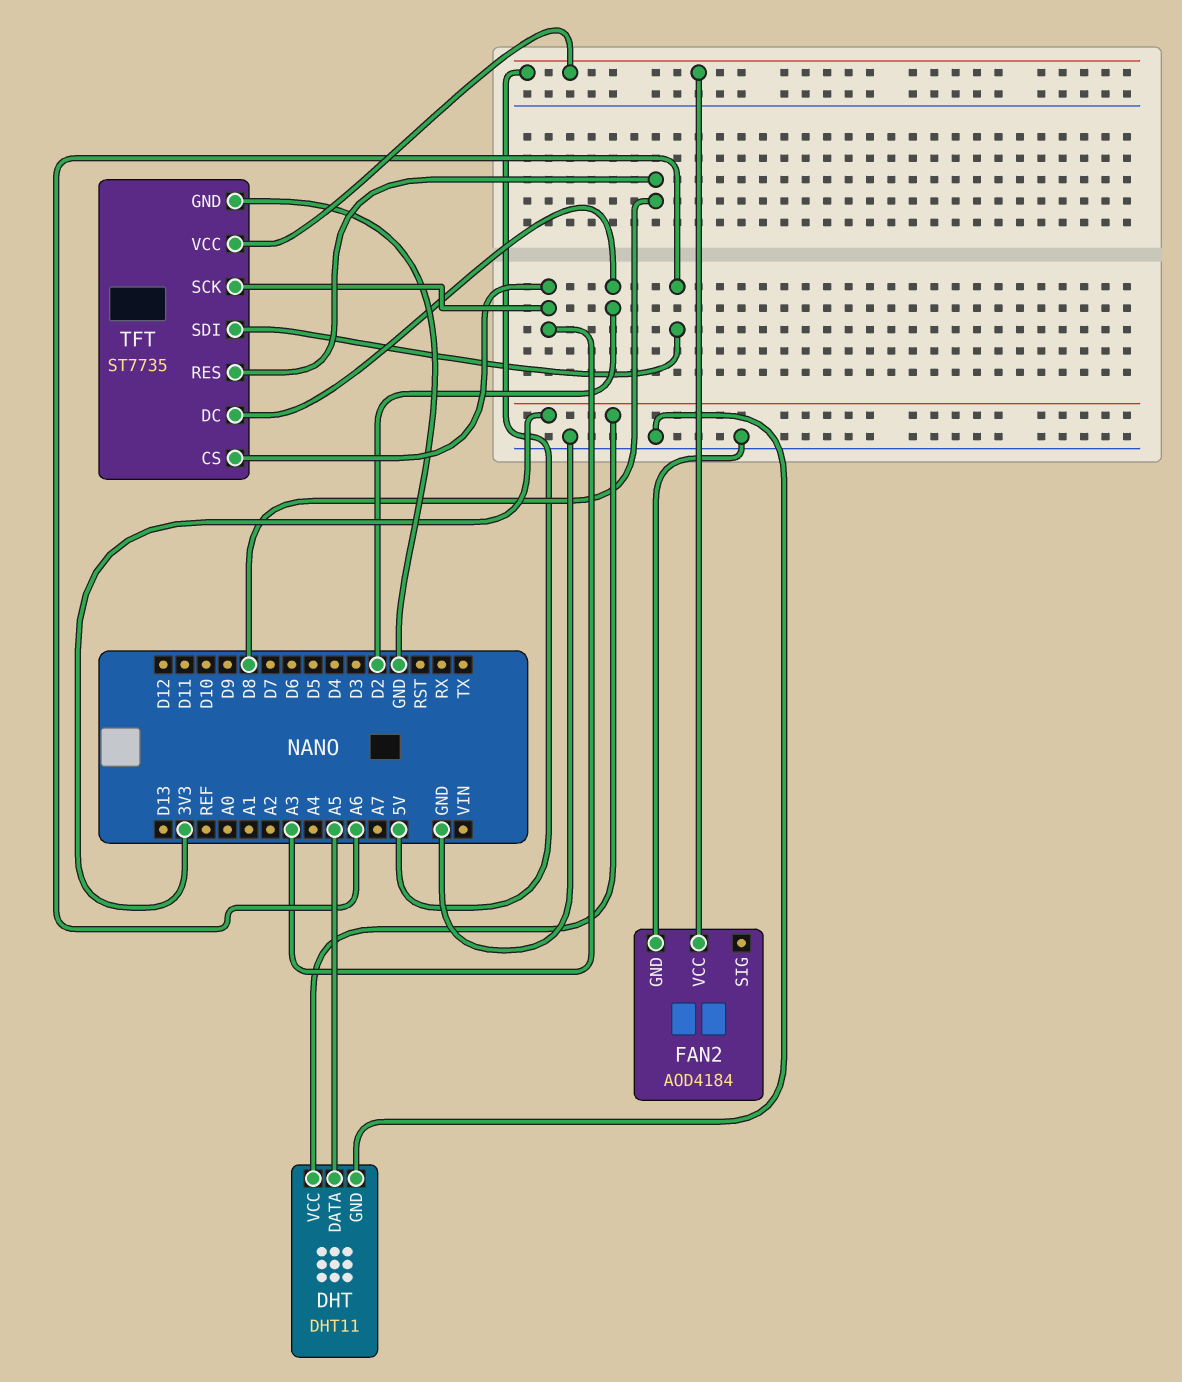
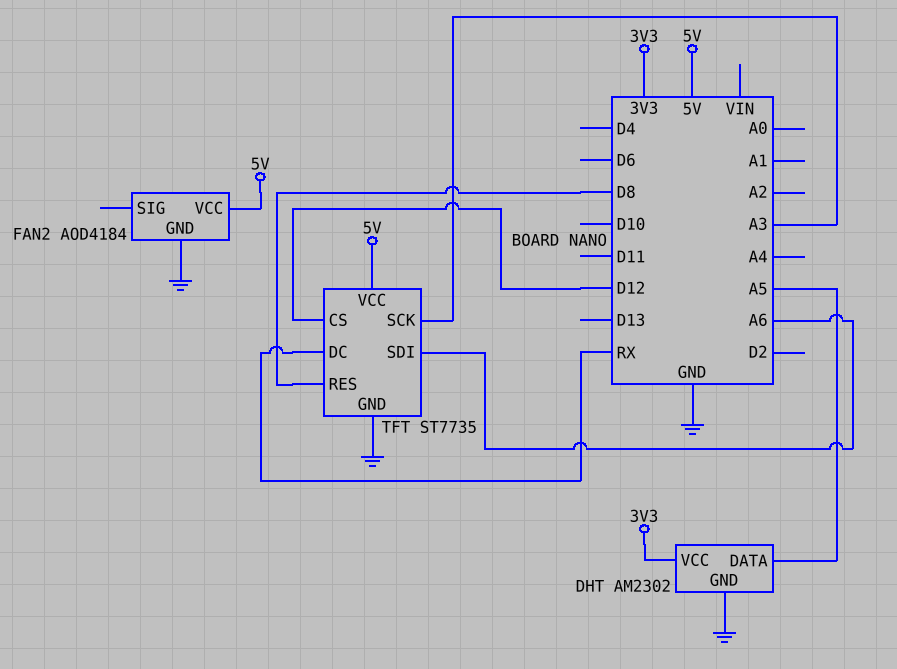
DHT: DHT11 -> AM2302
TFT pin CS: A3 -> D12
TFT pin DC: D2 -> RX

